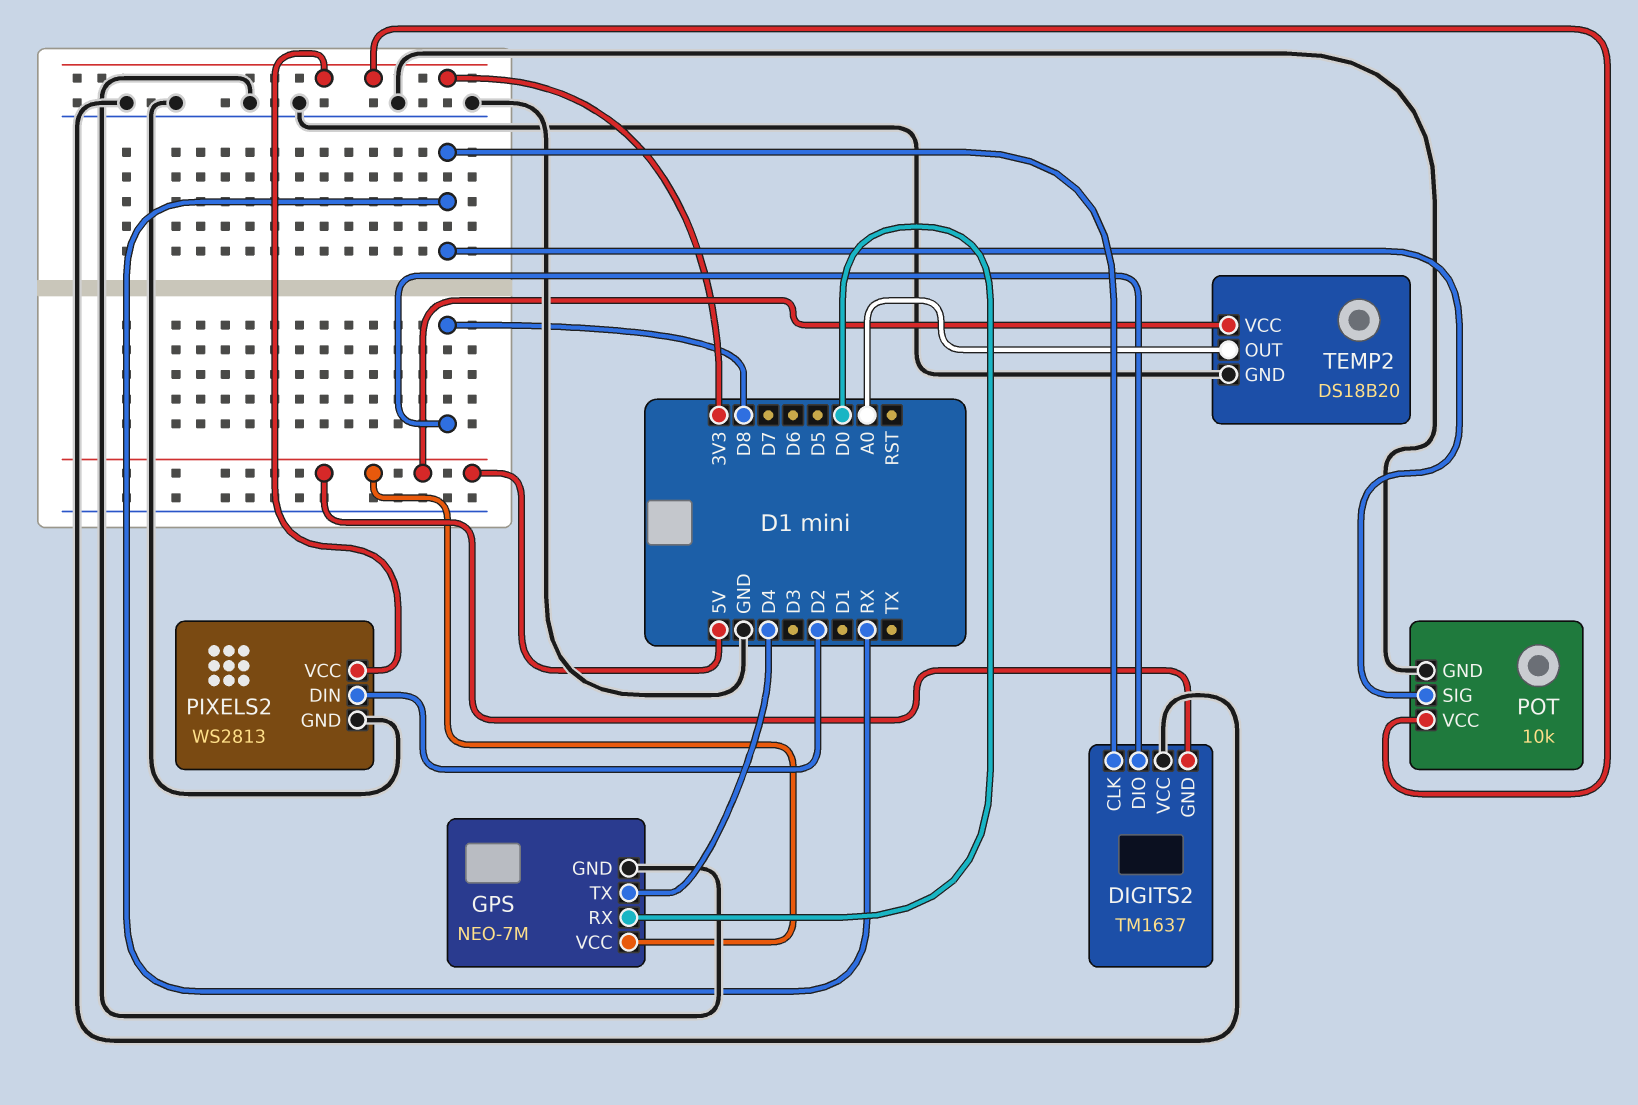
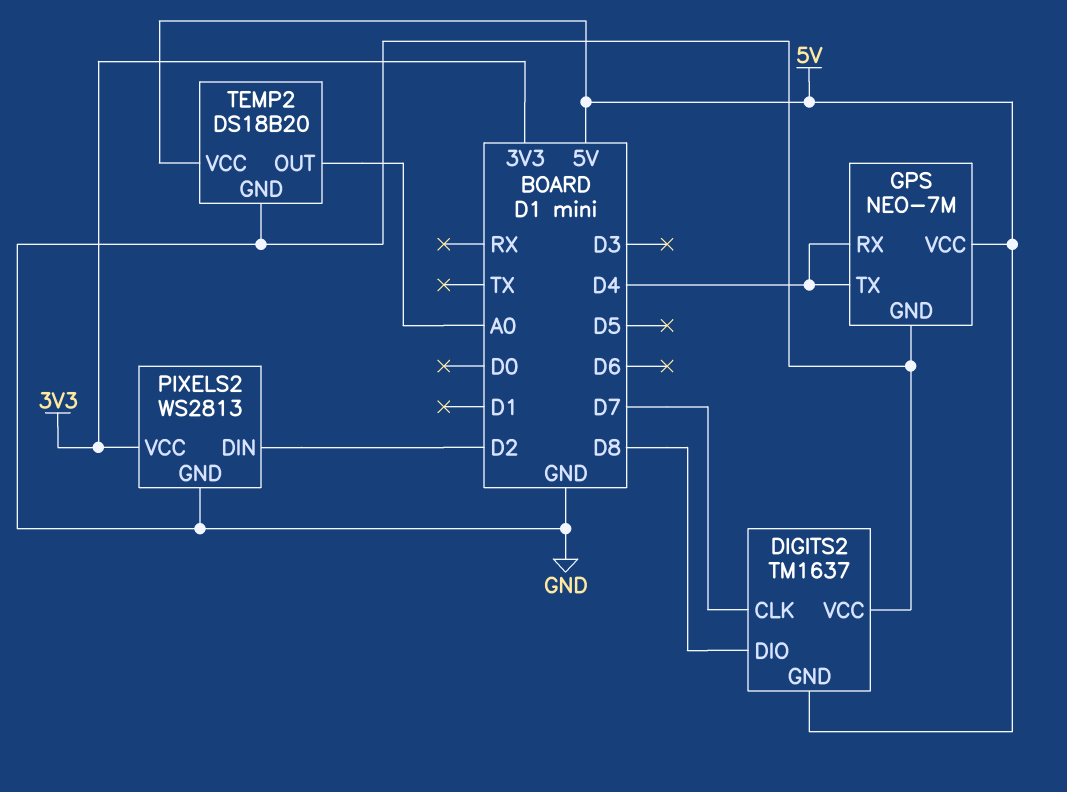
DIGITS2 pin CLK: RX -> D7
GPS pin RX: D0 -> D4
POT: 10k -> none
POT pin GND: GND -> none
POT pin SIG: RX -> none
POT pin VCC: 3V3 -> none

